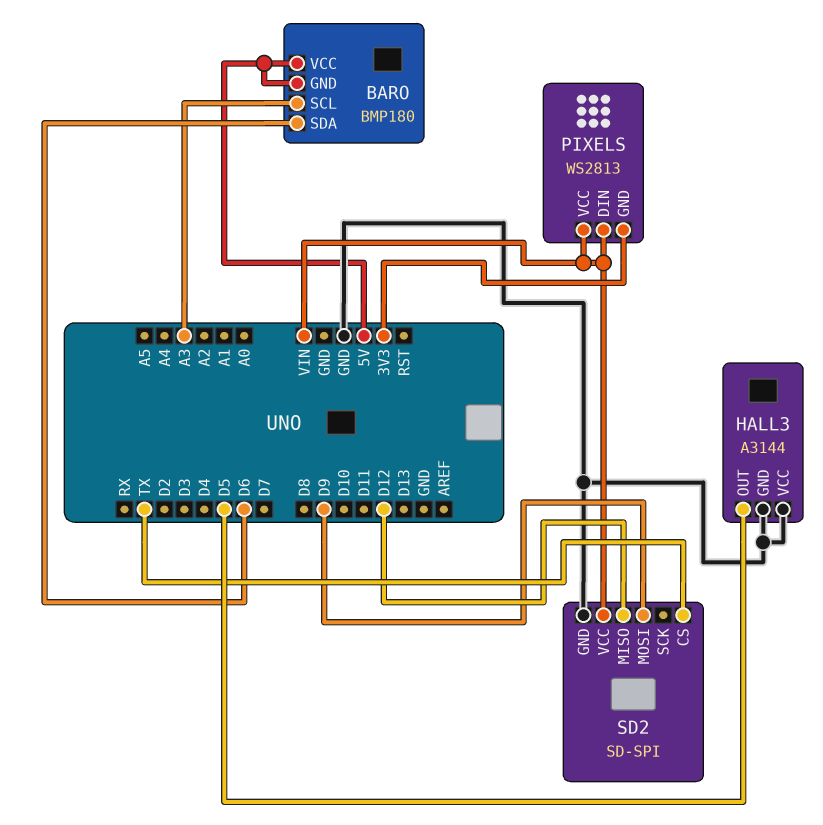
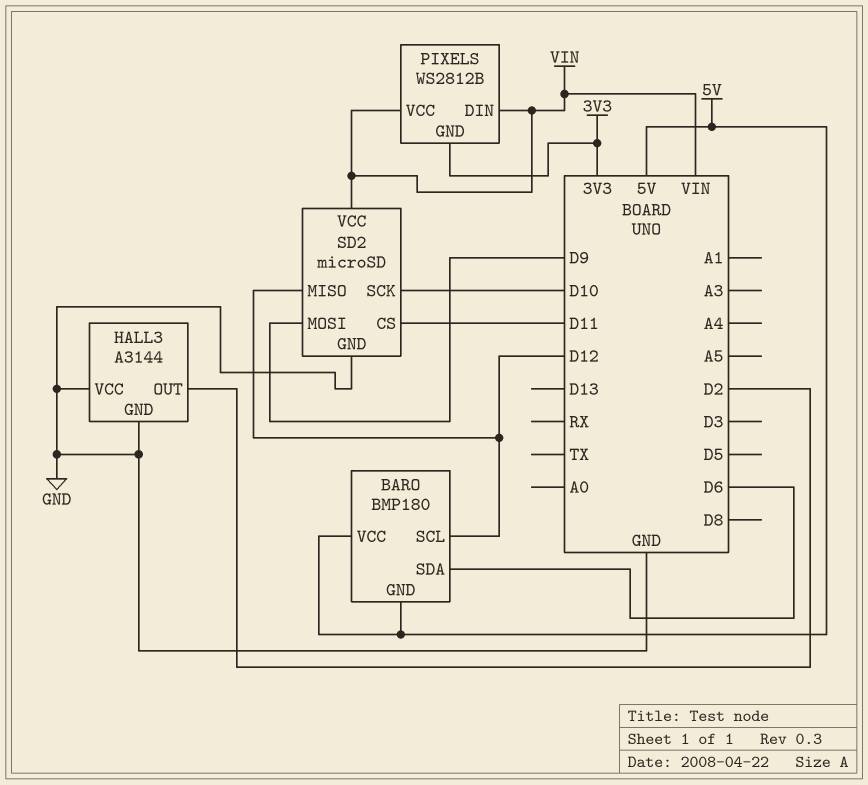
BARO pin SCL: A3 -> D12
HALL3 pin OUT: D5 -> D2
PIXELS: WS2813 -> WS2812B
SD2: SD-SPI -> microSD
SD2 pin CS: TX -> D11
SD2 pin SCK: none -> D10

